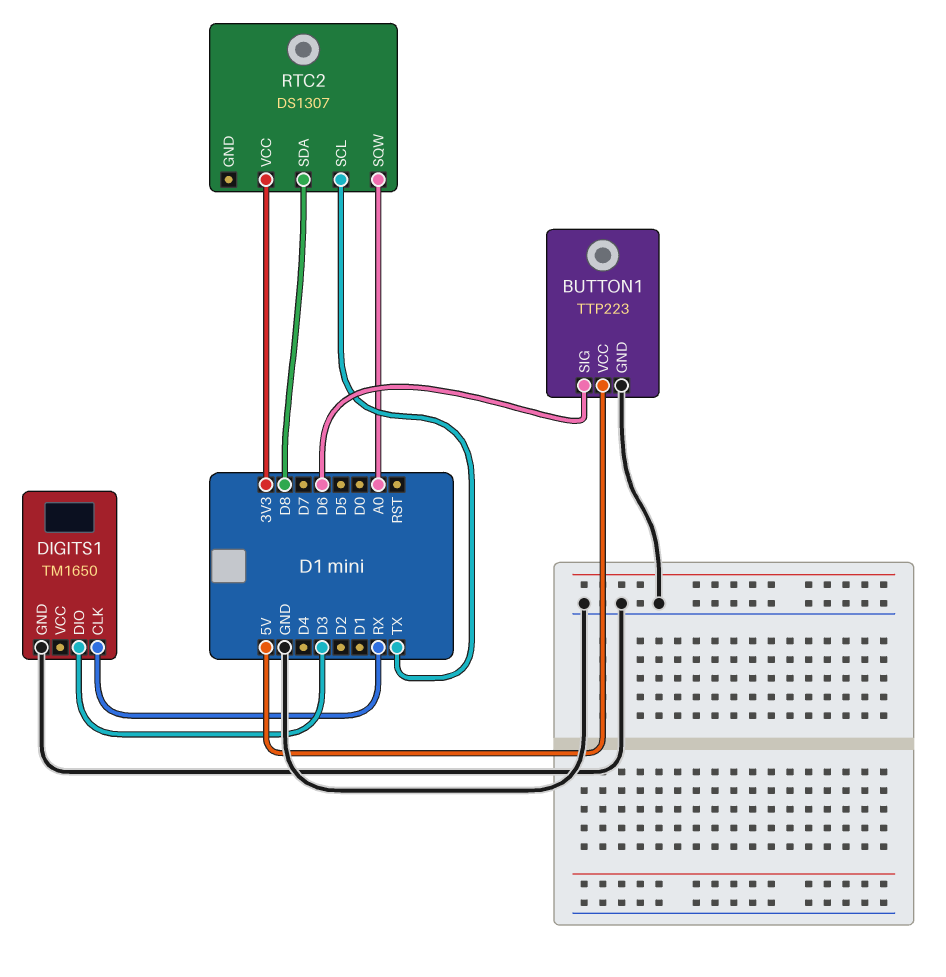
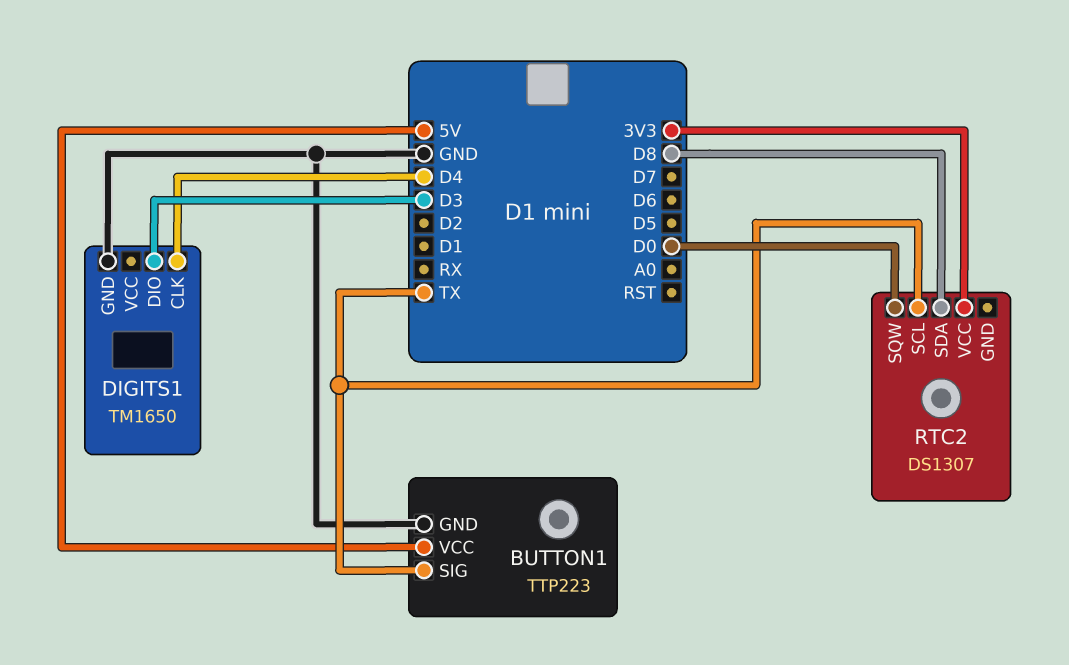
BUTTON1 pin SIG: D6 -> TX
DIGITS1 pin CLK: RX -> D4
RTC2 pin SQW: A0 -> D0

